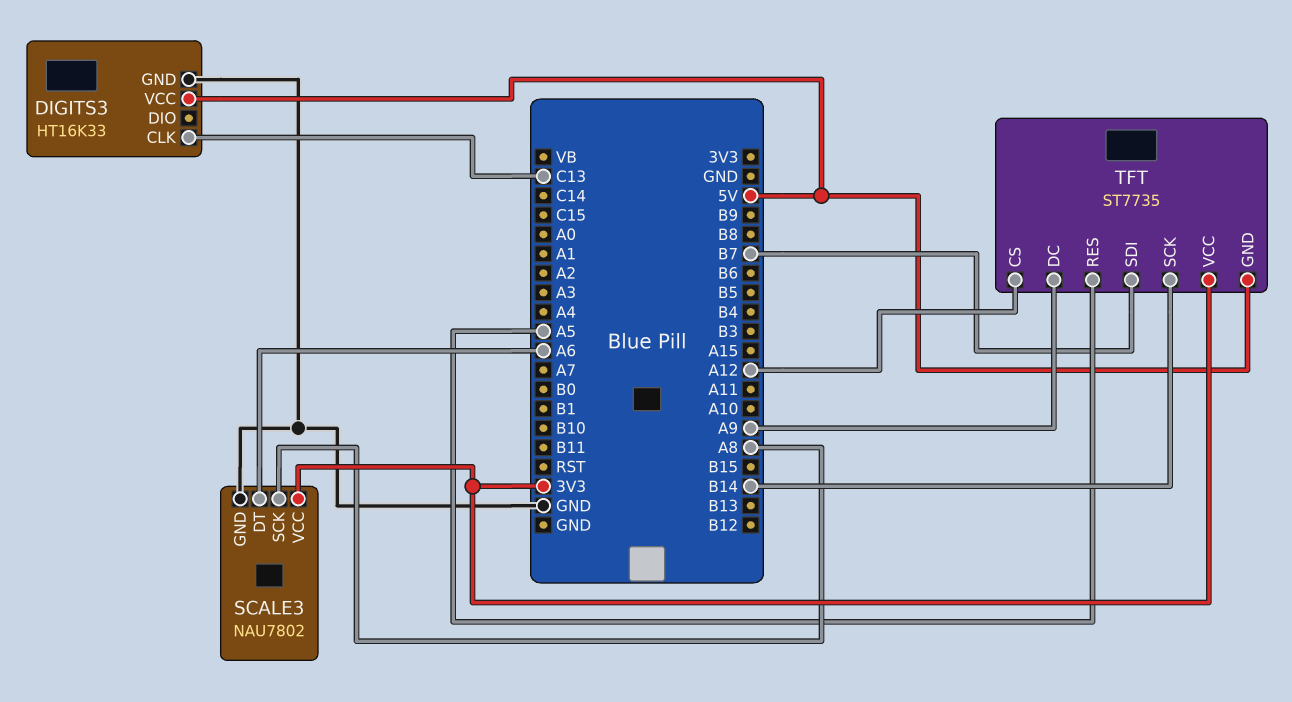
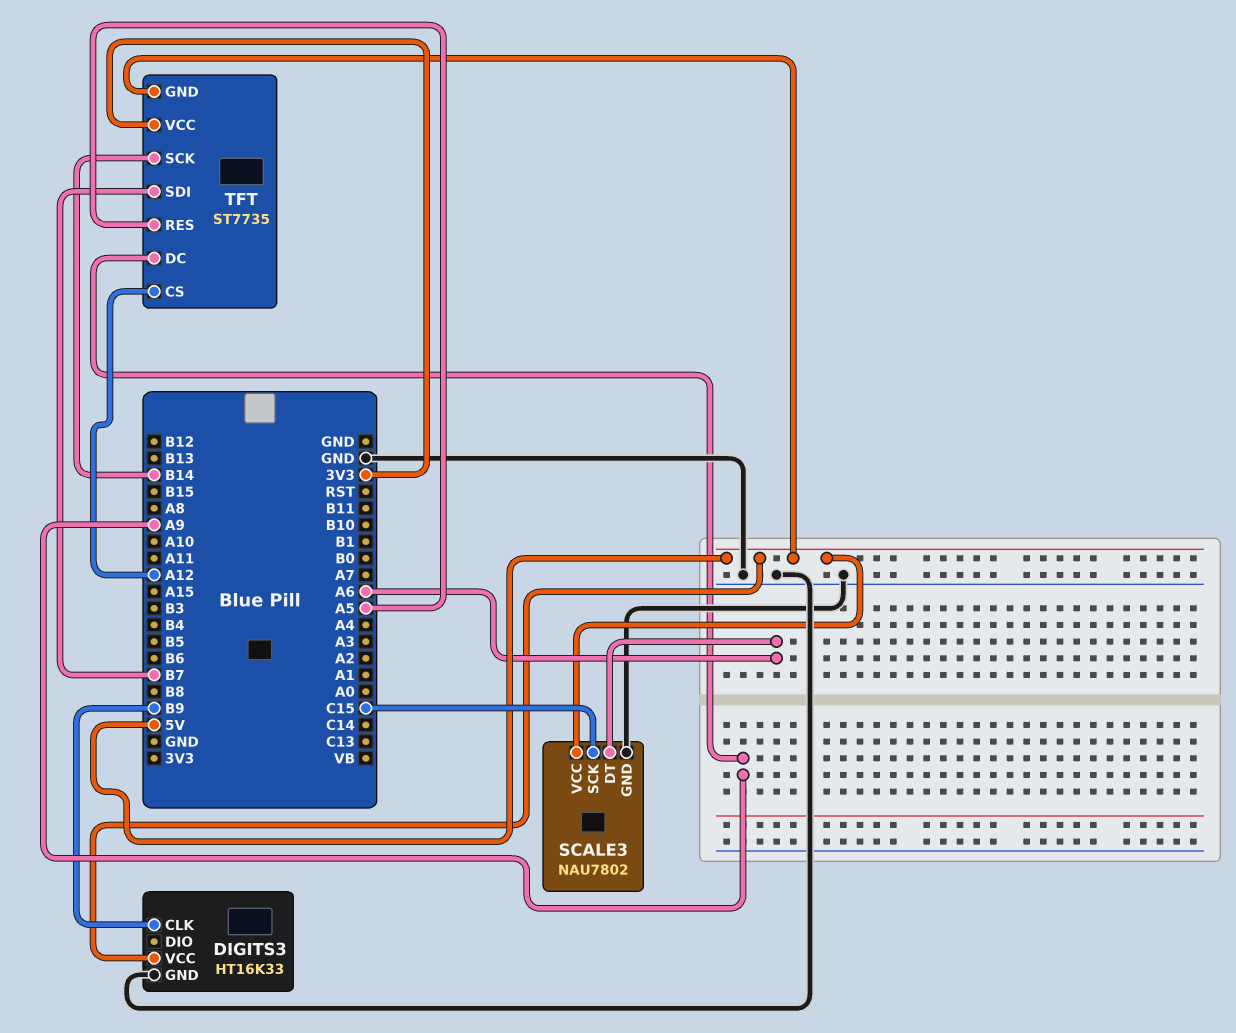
DIGITS3 pin CLK: C13 -> B9
SCALE3 pin SCK: A8 -> C15
SCALE3 pin VCC: 3V3 -> 5V

